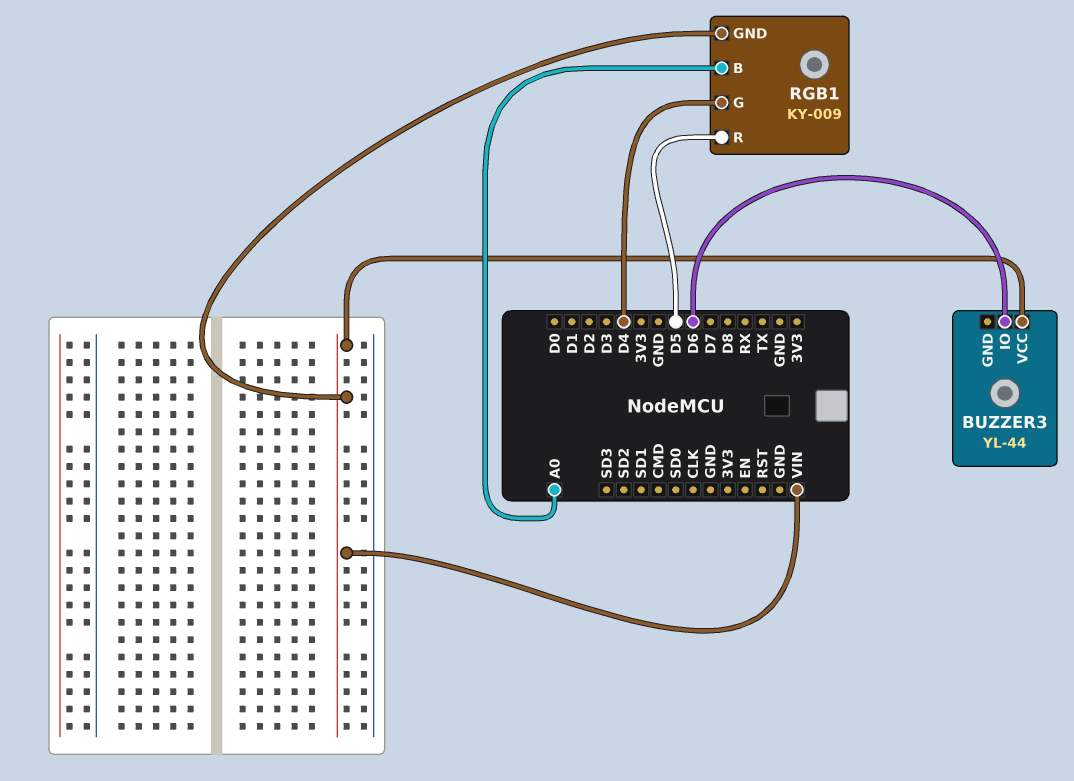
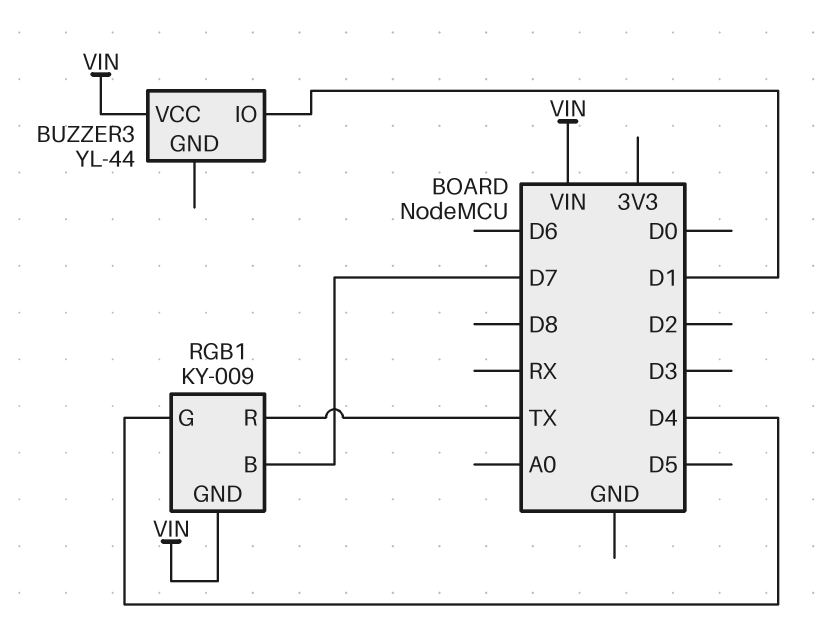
BUZZER3 pin IO: D6 -> D1
RGB1 pin B: A0 -> D7
RGB1 pin R: D5 -> TX

